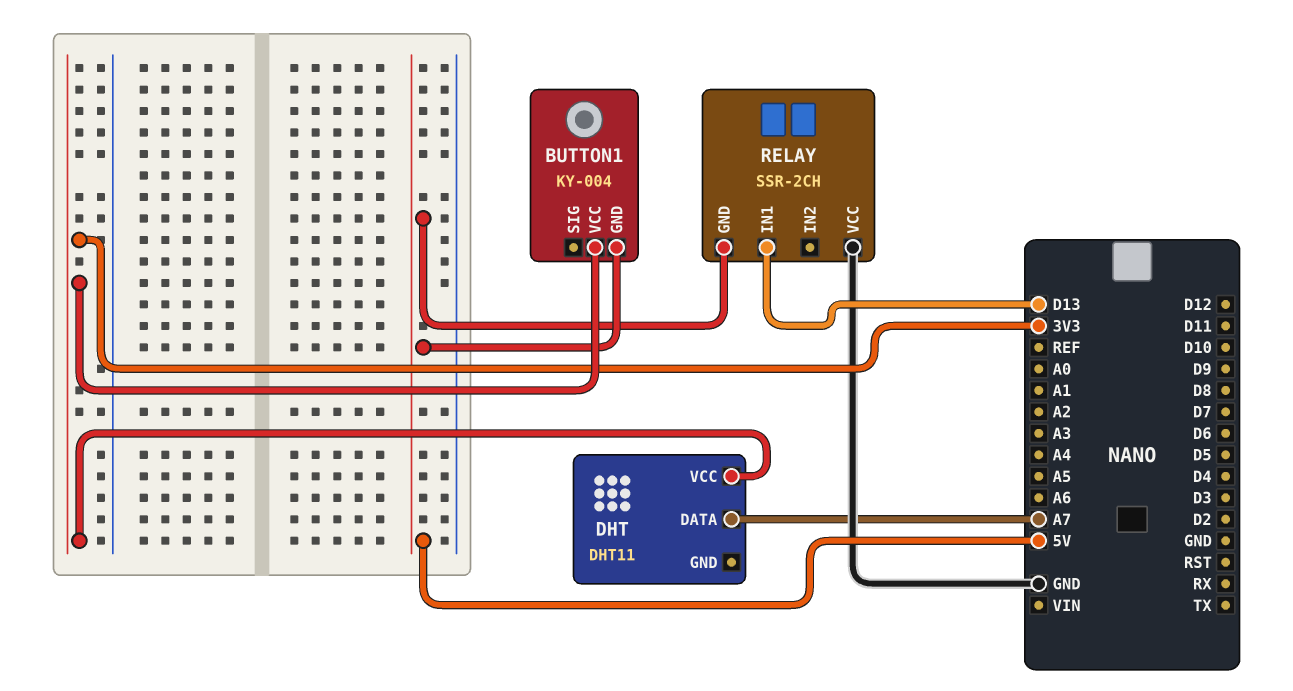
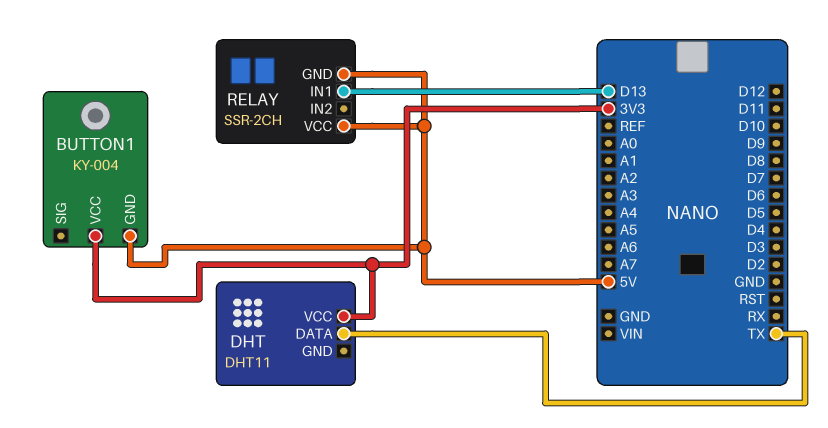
DHT pin DATA: A7 -> TX
RELAY pin VCC: GND -> 5V

